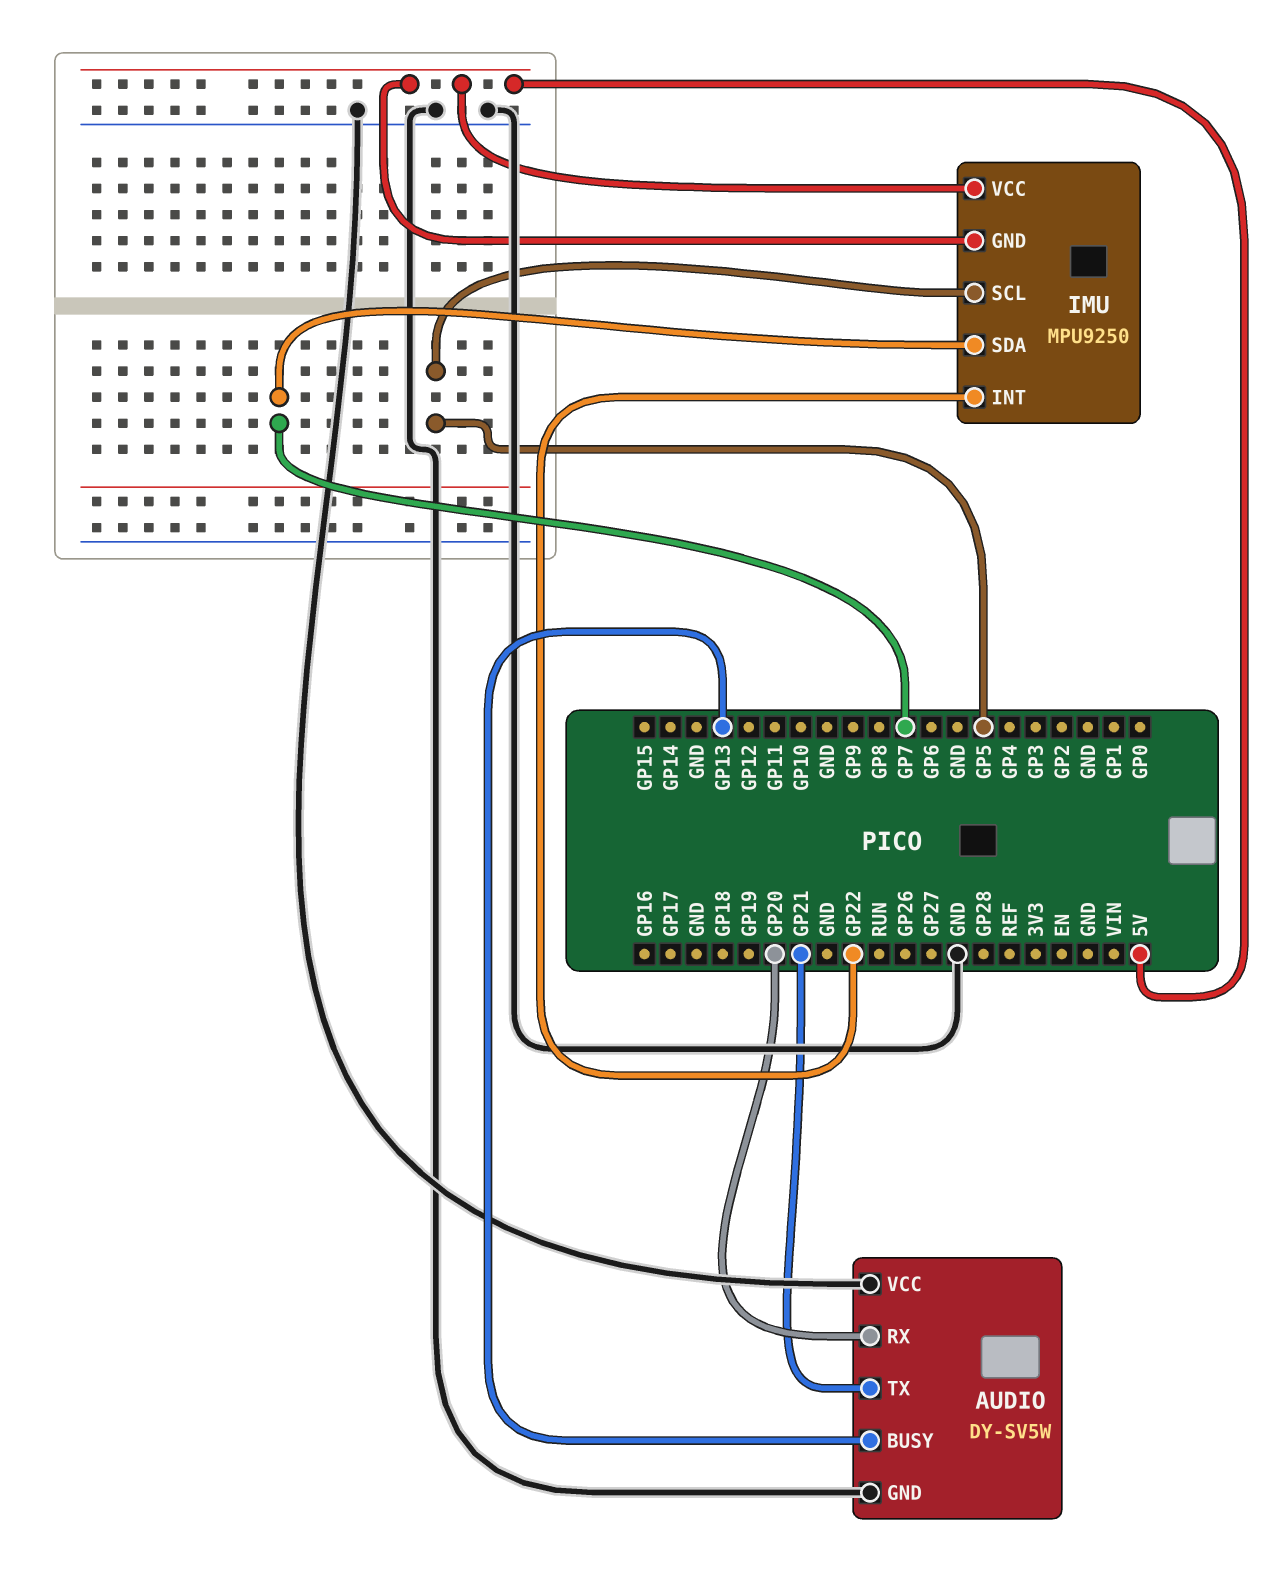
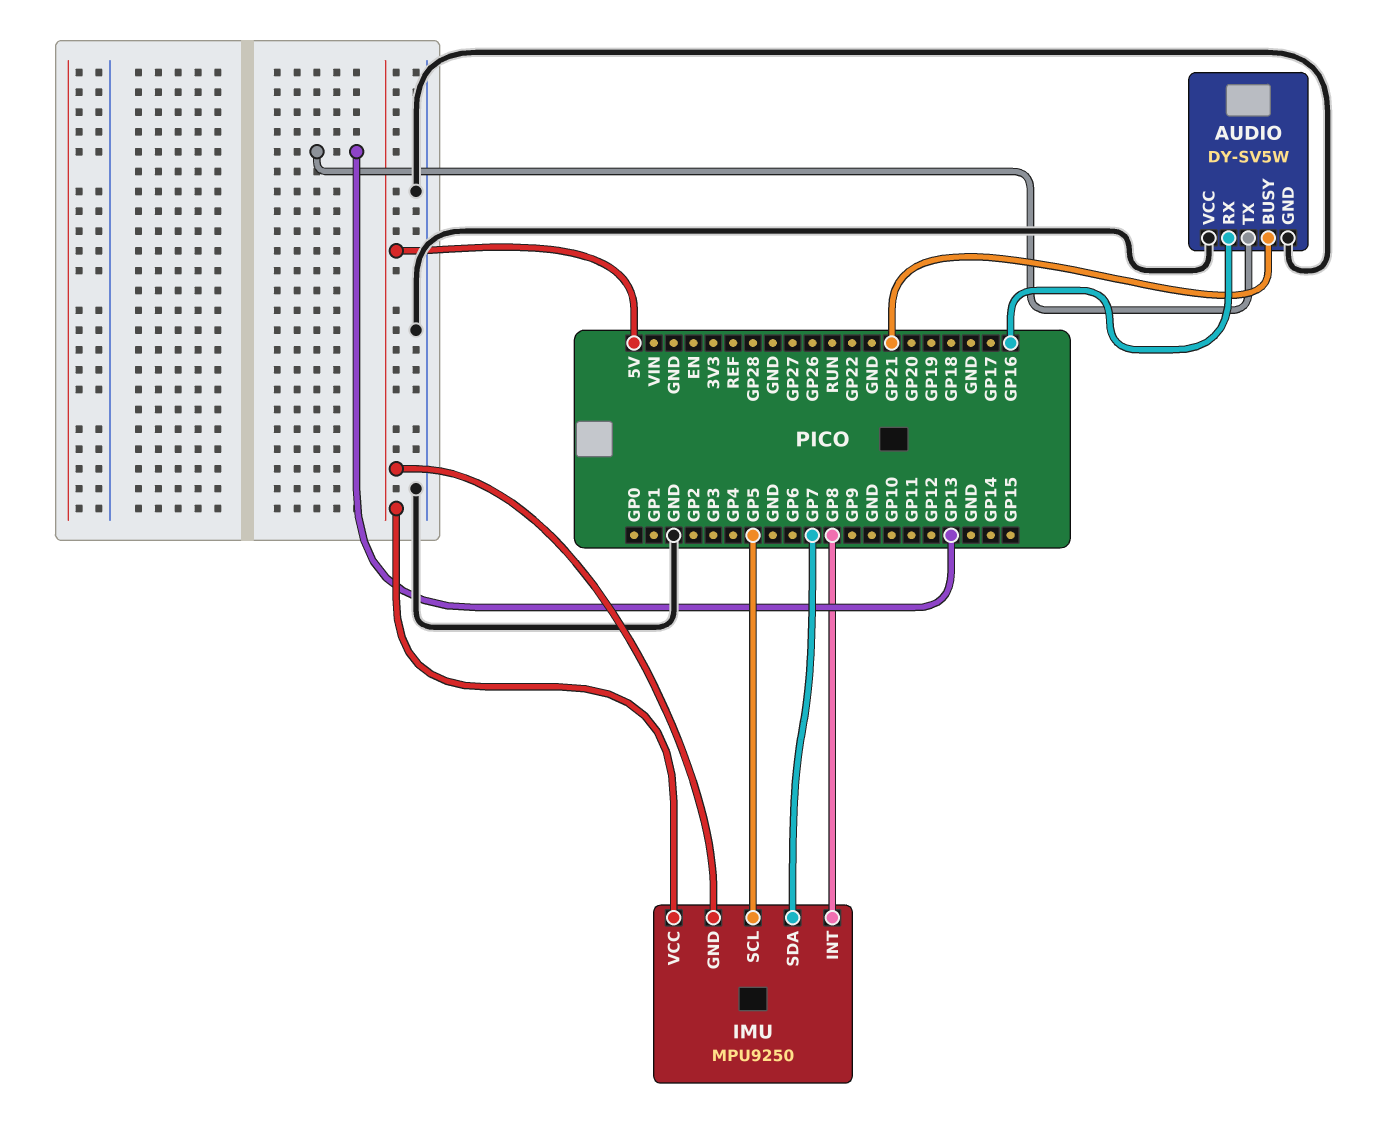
AUDIO pin BUSY: GP13 -> GP21
AUDIO pin RX: GP20 -> GP16
AUDIO pin TX: GP21 -> GP13
IMU pin INT: GP22 -> GP8

